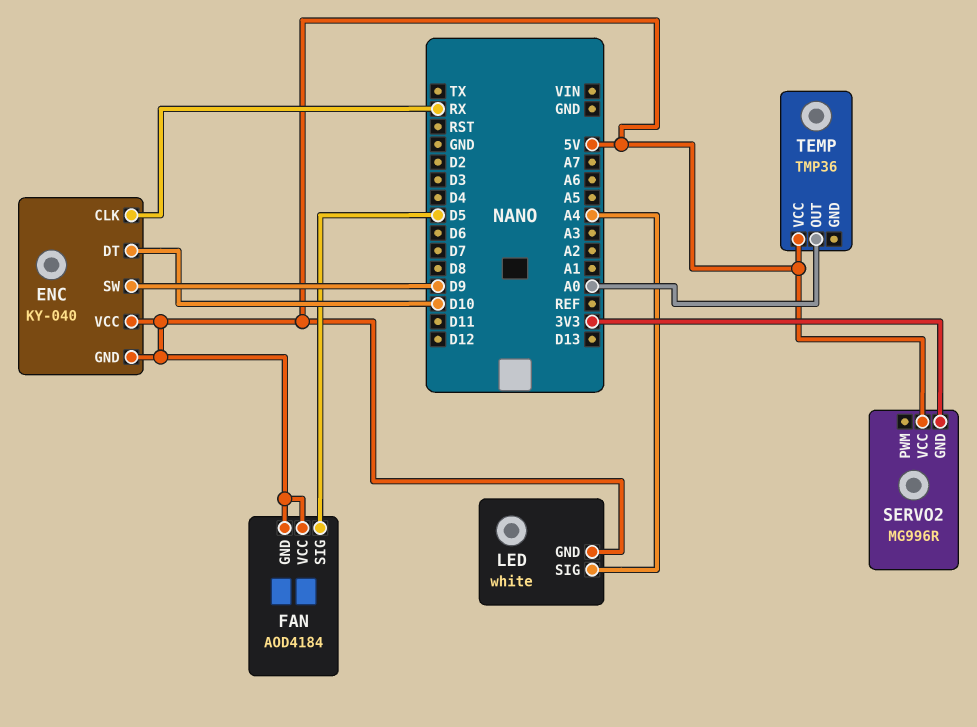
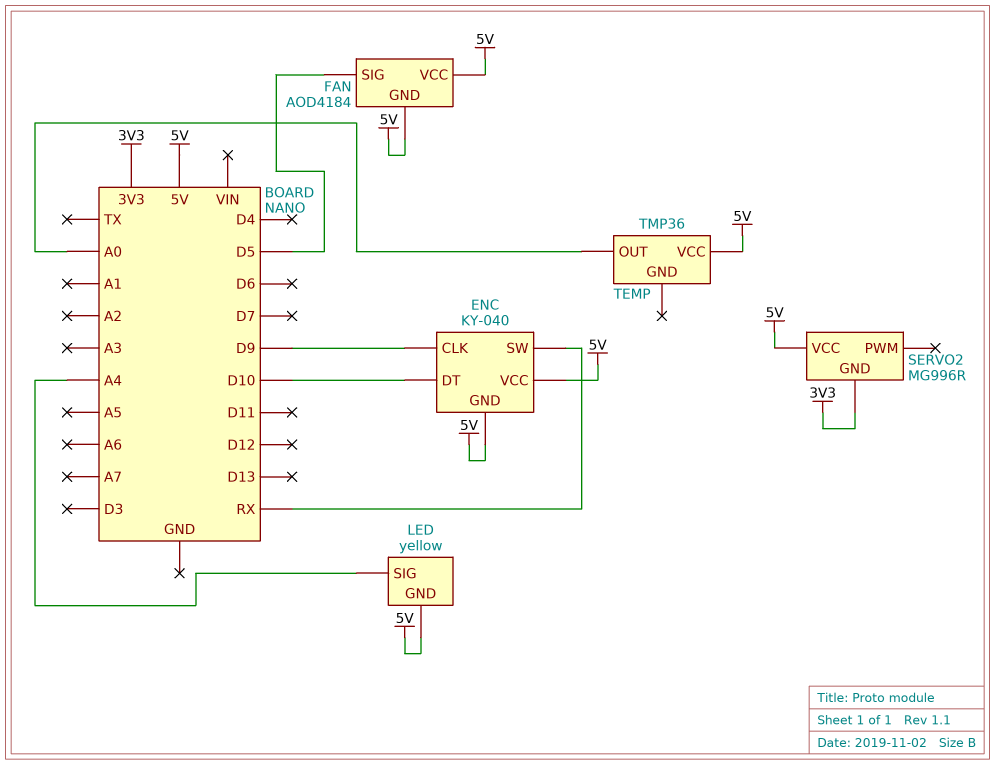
ENC pin CLK: RX -> D9
ENC pin SW: D9 -> RX
LED: white -> yellow

